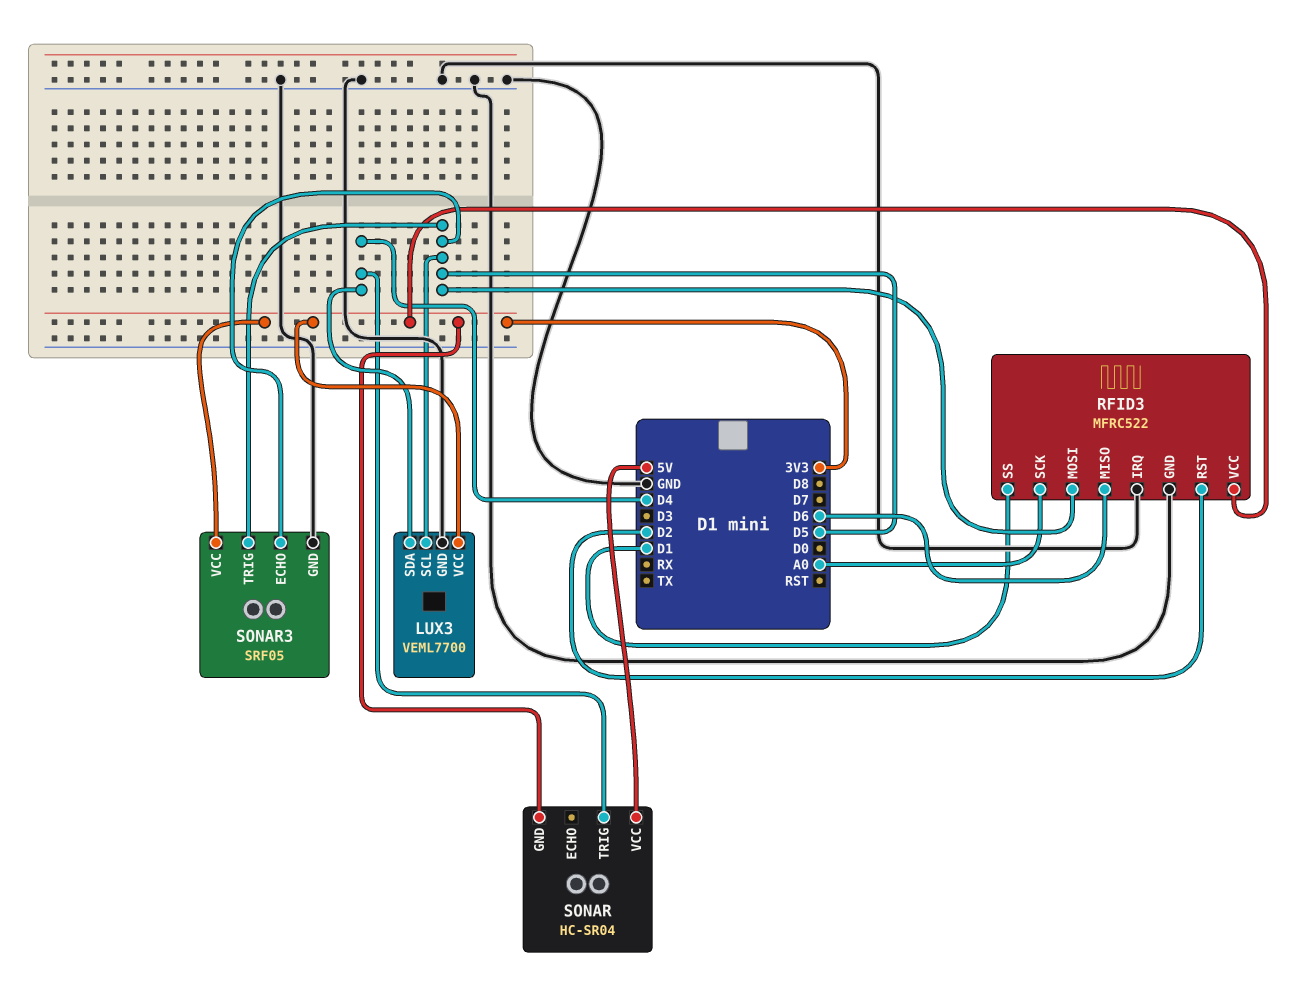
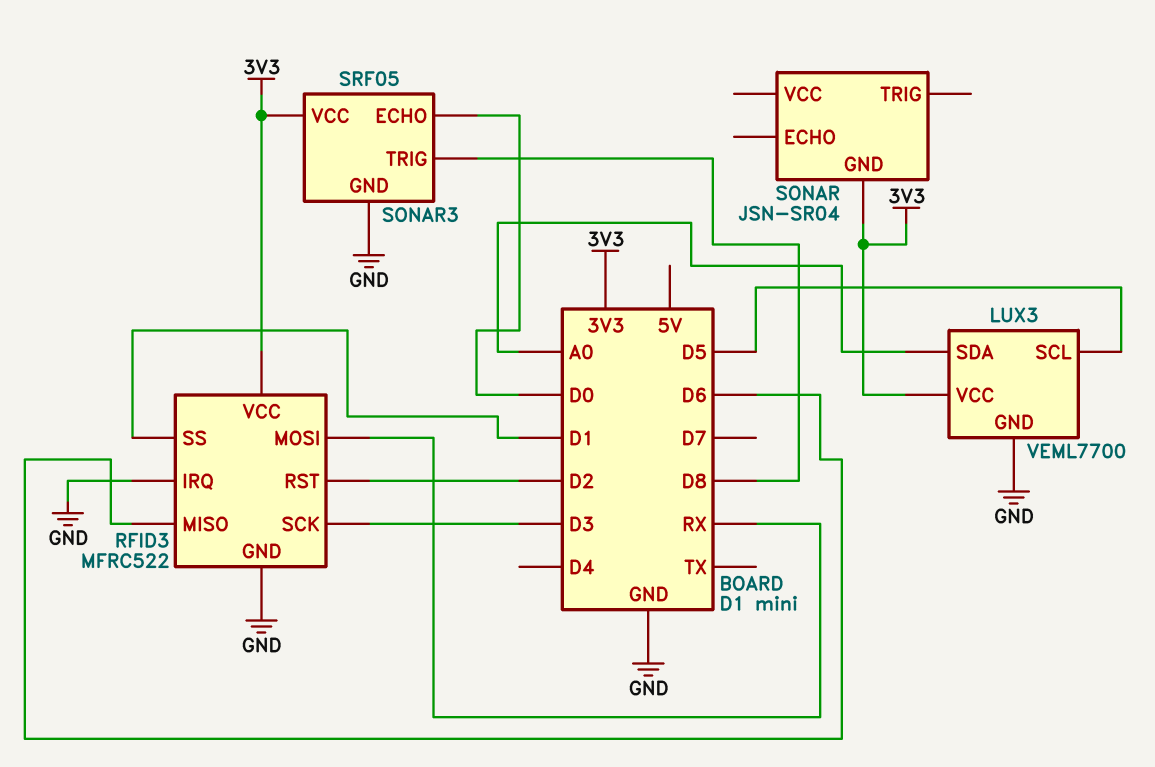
LUX3 pin SDA: D4 -> A0
RFID3 pin MOSI: D5 -> RX
RFID3 pin SCK: A0 -> D3
SONAR: HC-SR04 -> JSN-SR04
SONAR pin TRIG: D4 -> none
SONAR pin VCC: 5V -> none
SONAR3 pin ECHO: D5 -> D0
SONAR3 pin TRIG: D5 -> D8

